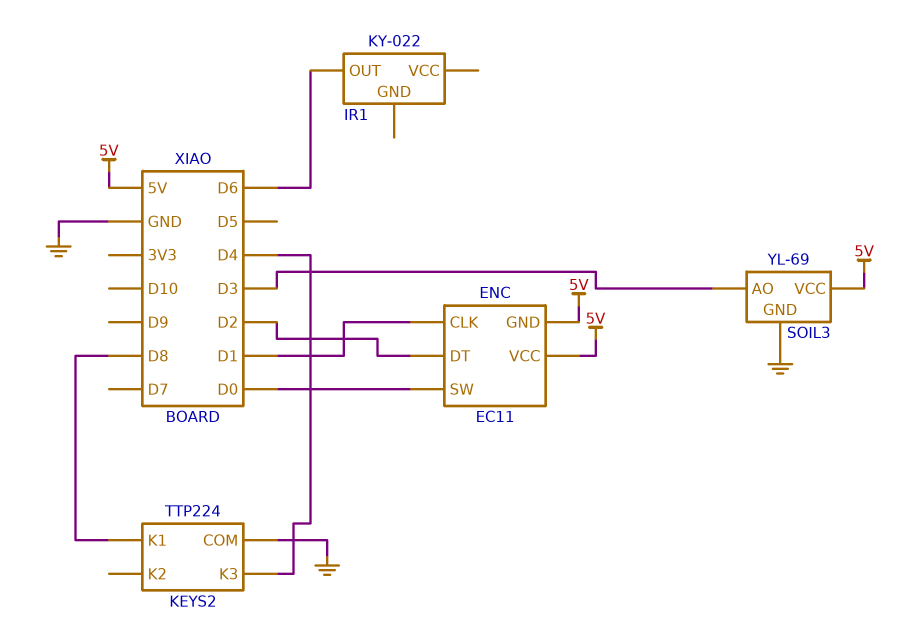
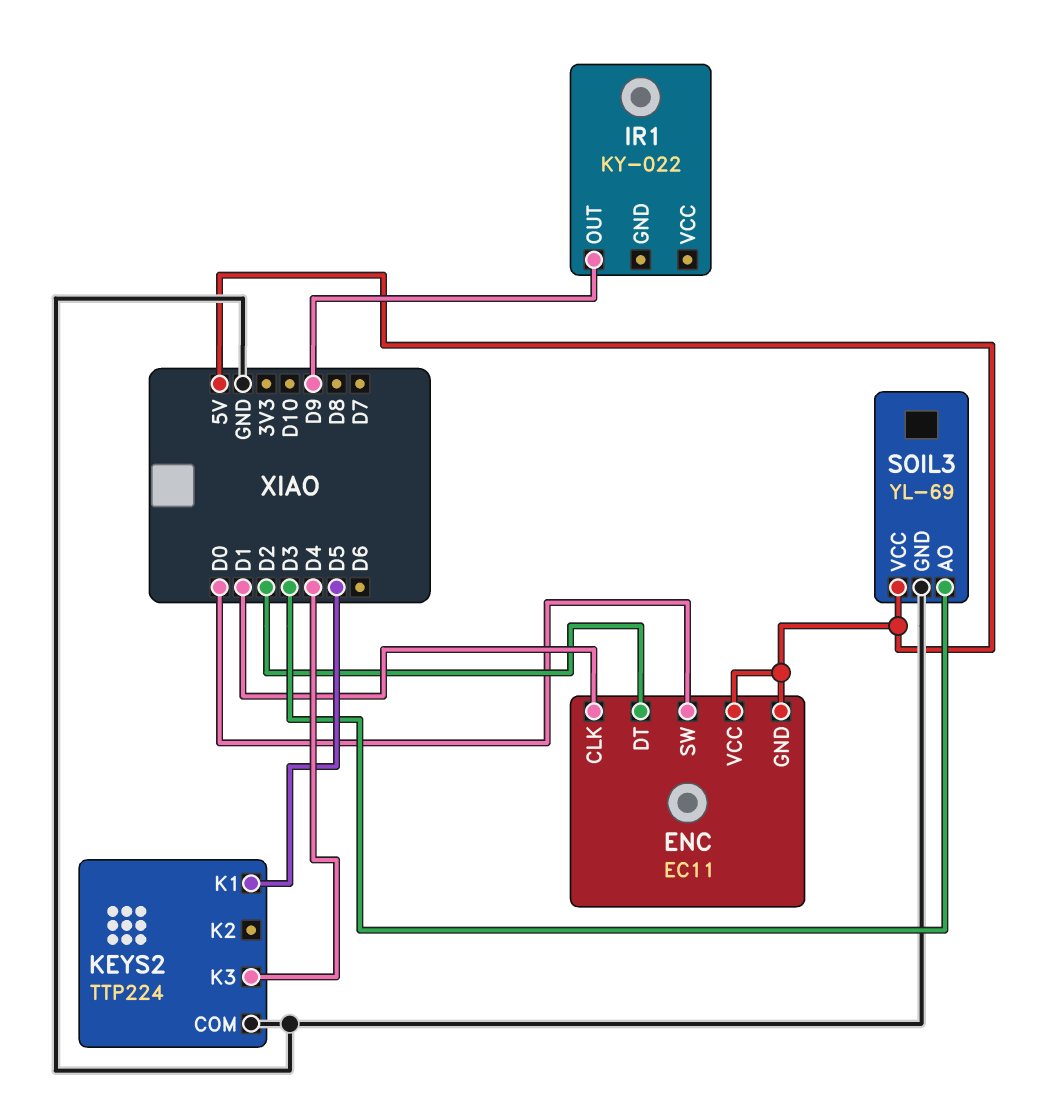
IR1 pin OUT: D6 -> D9
KEYS2 pin K1: D8 -> D5

